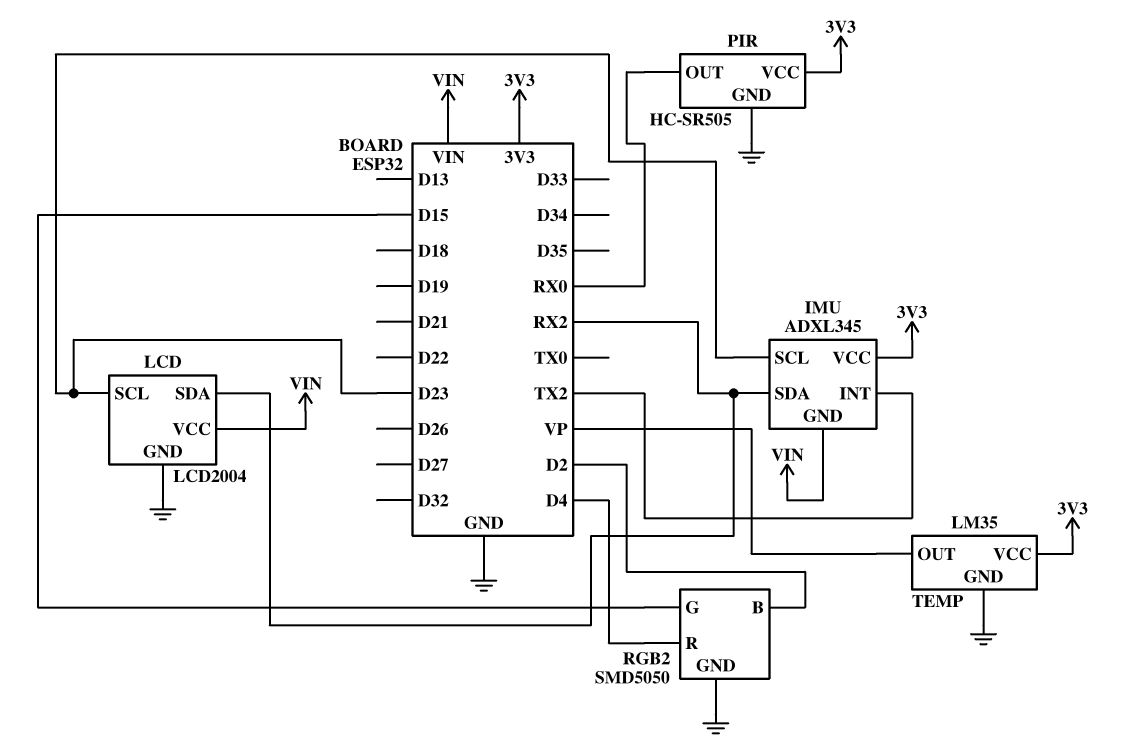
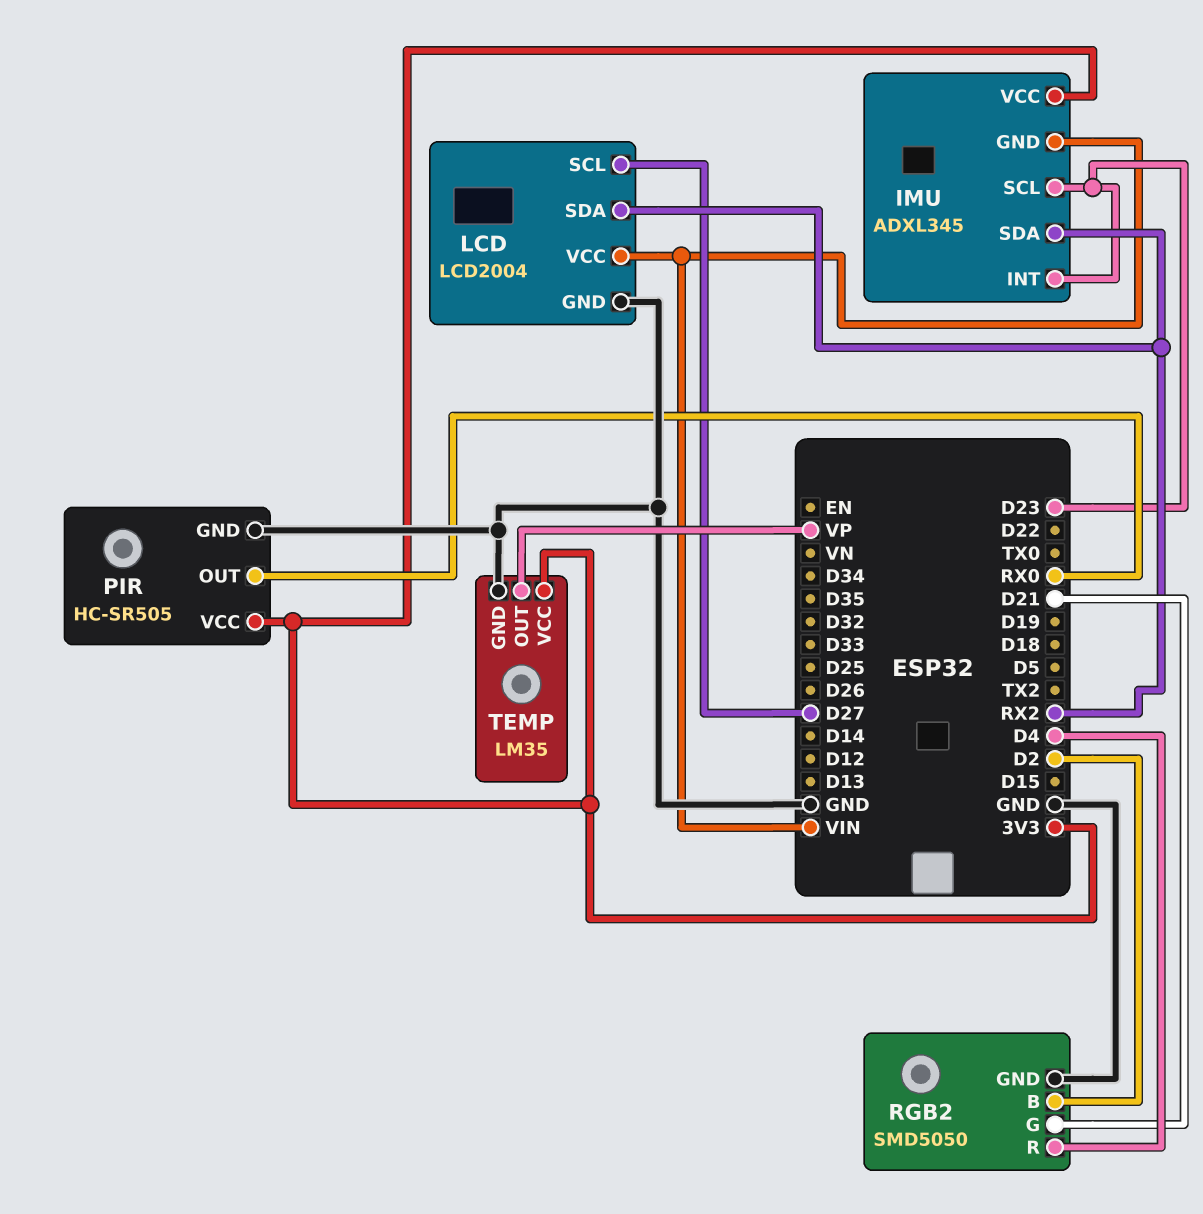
IMU pin INT: TX2 -> D23
LCD pin SCL: D23 -> D27
RGB2 pin G: D15 -> D21

